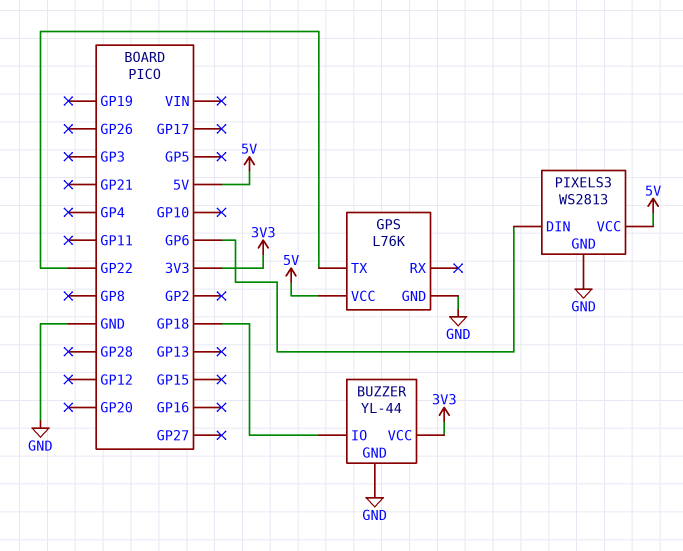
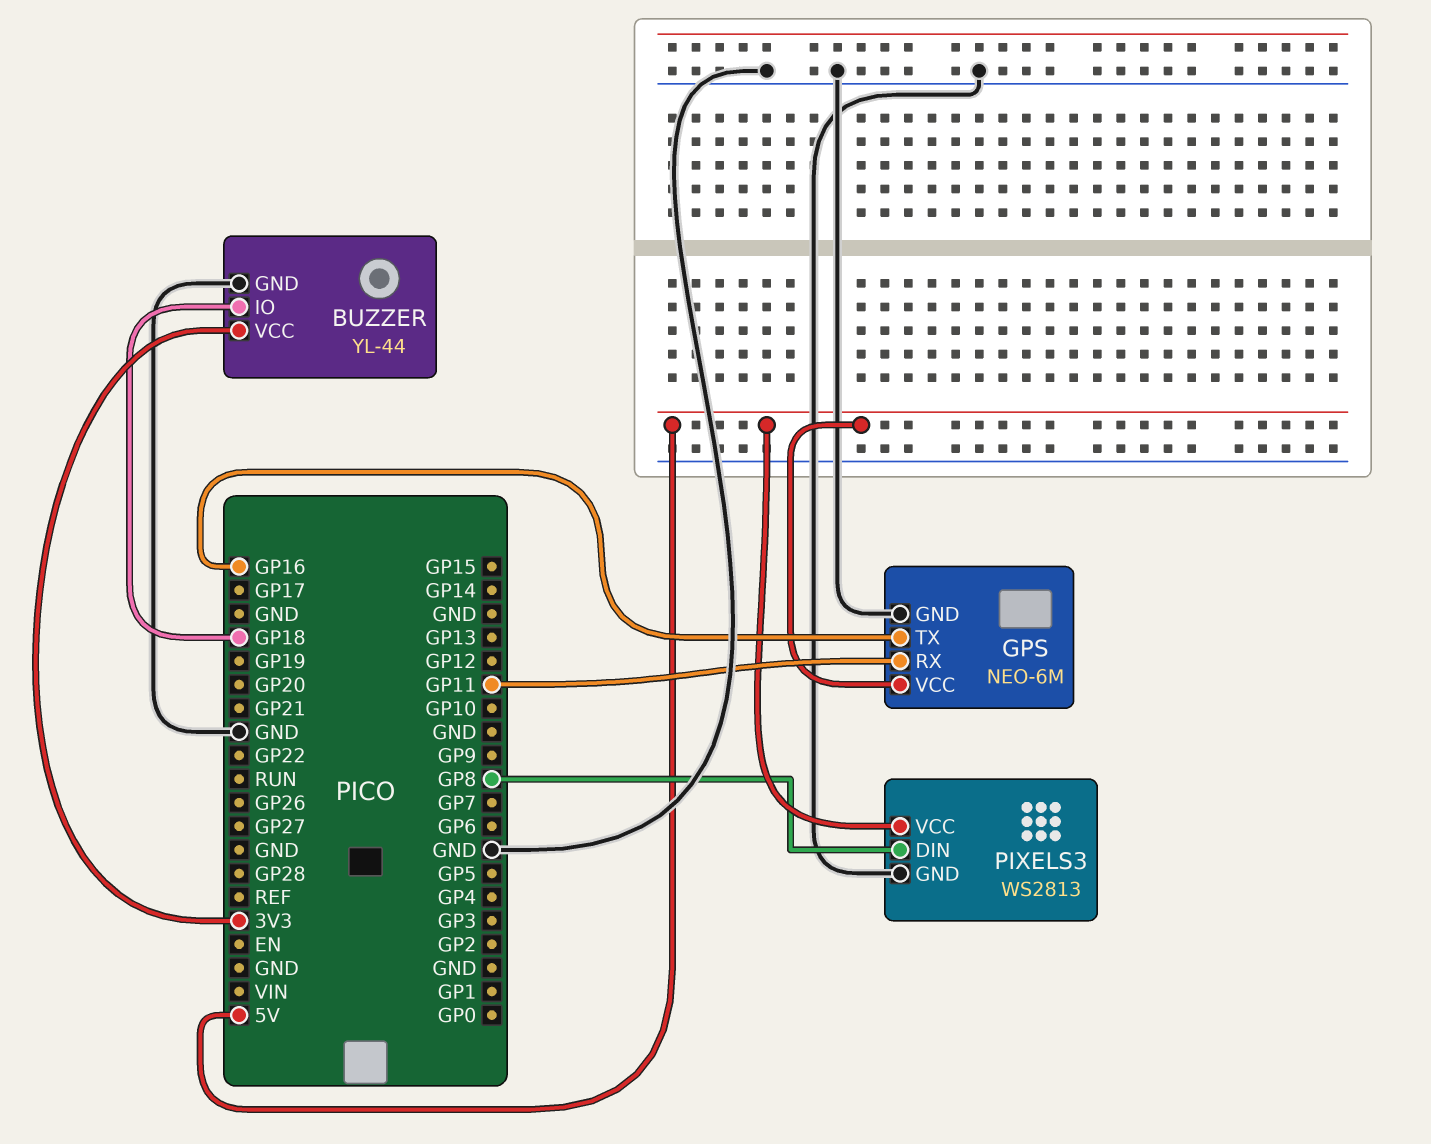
GPS: L76K -> NEO-6M
GPS pin RX: none -> GP11
GPS pin TX: GP22 -> GP16
PIXELS3 pin DIN: GP6 -> GP8

